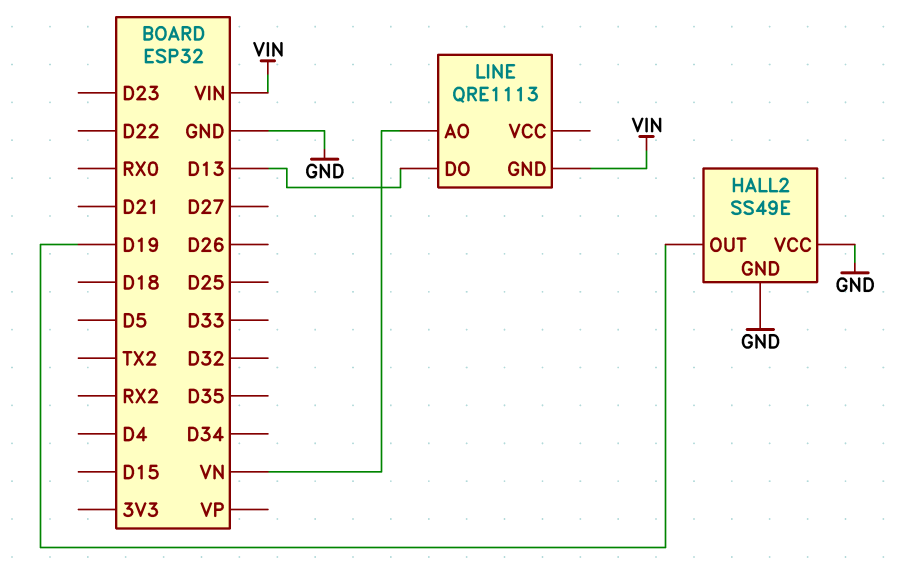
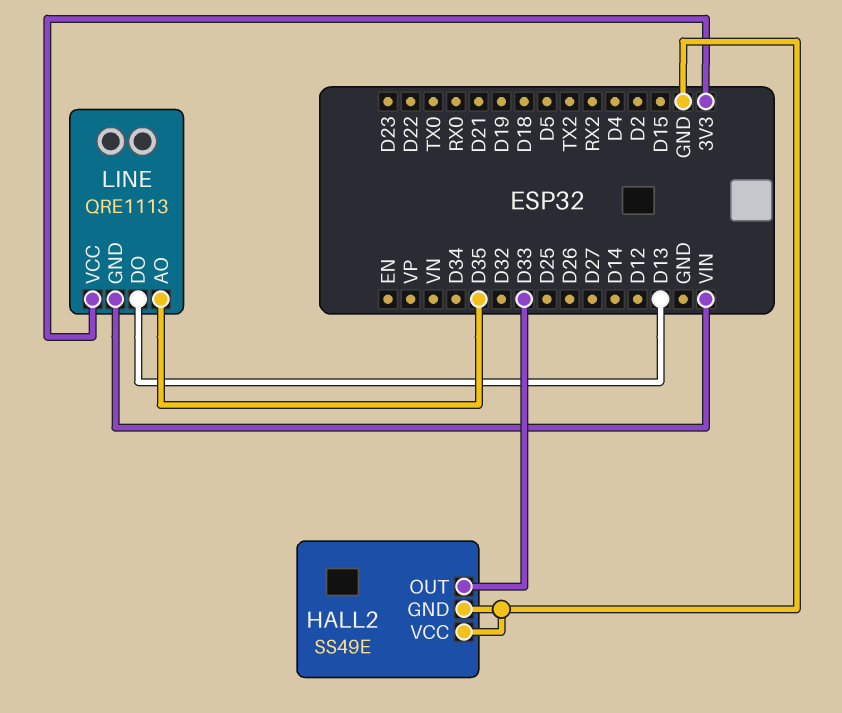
HALL2 pin OUT: D19 -> D33
LINE pin AO: VN -> D35
LINE pin VCC: none -> 3V3

